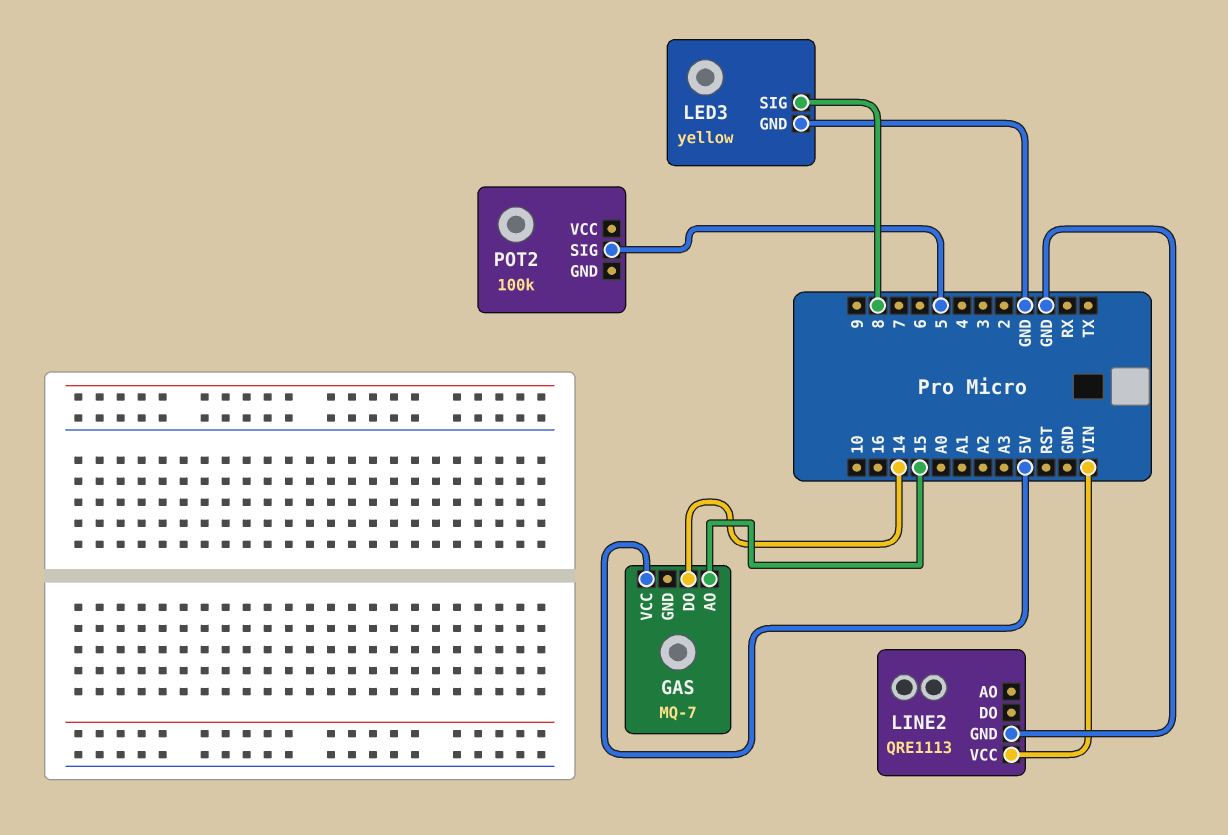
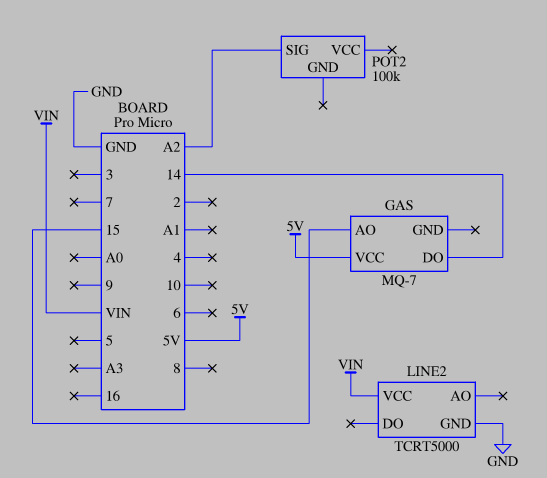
LED3: yellow -> none
LED3 pin GND: GND -> none
LED3 pin SIG: 8 -> none
LINE2: QRE1113 -> TCRT5000
POT2 pin SIG: 5 -> A2

